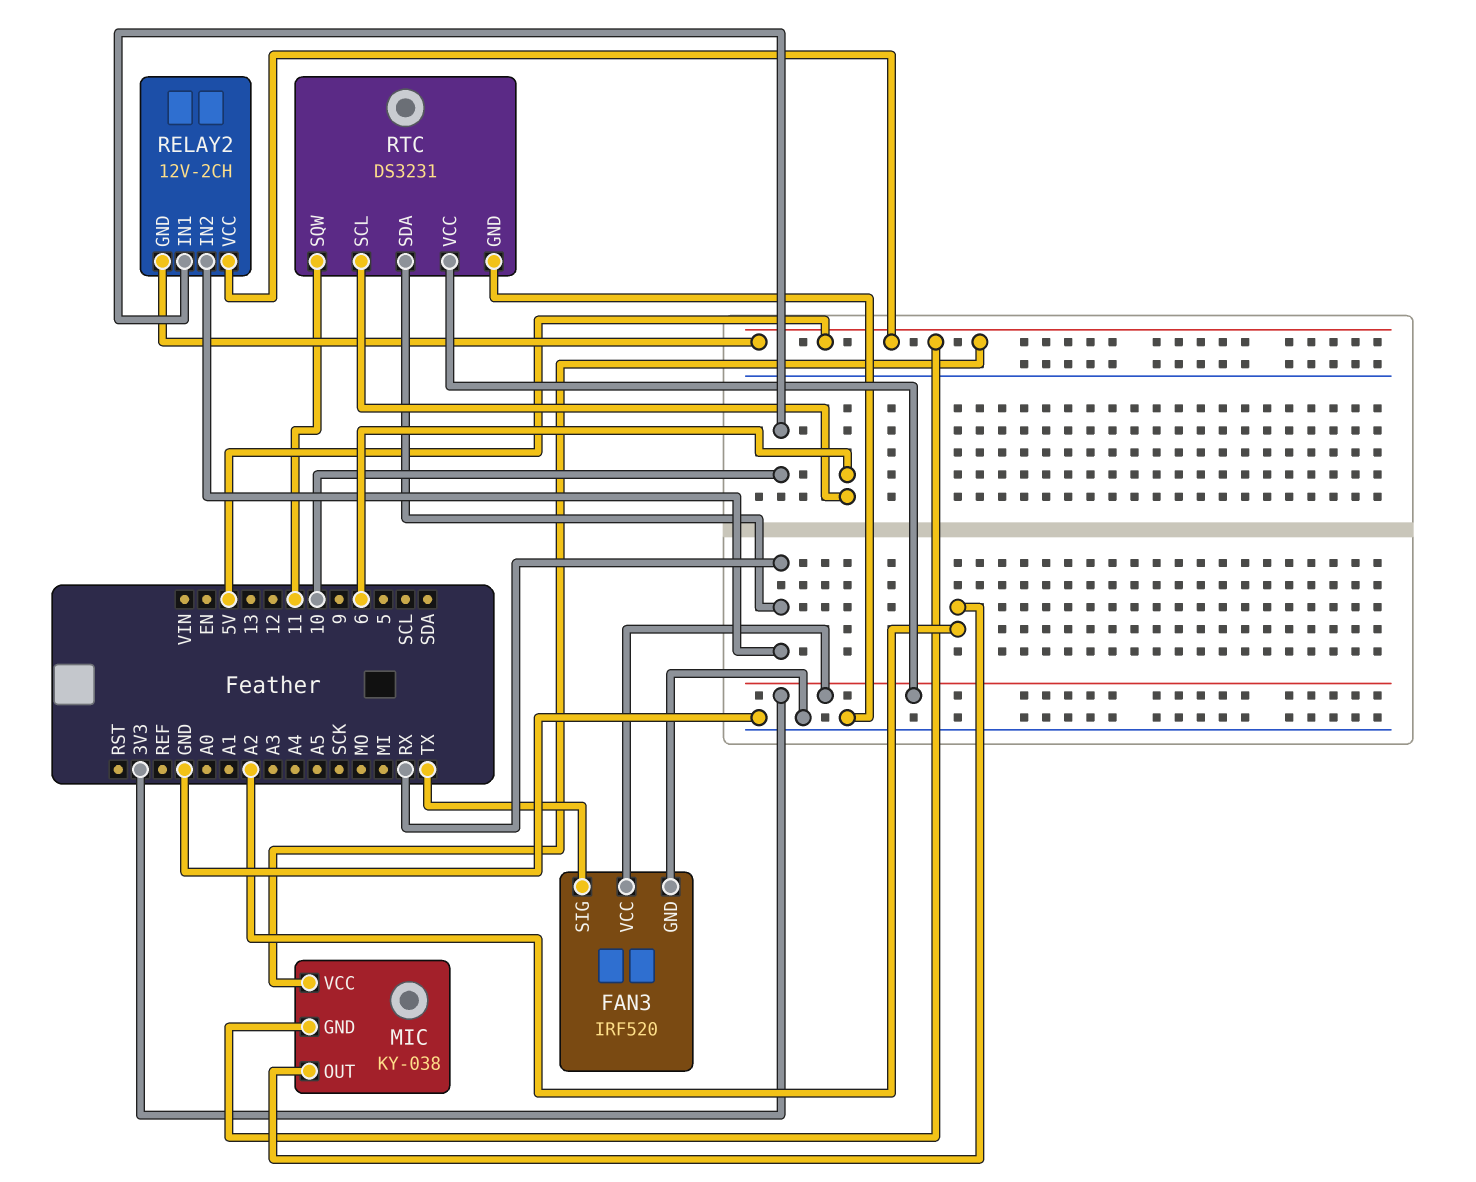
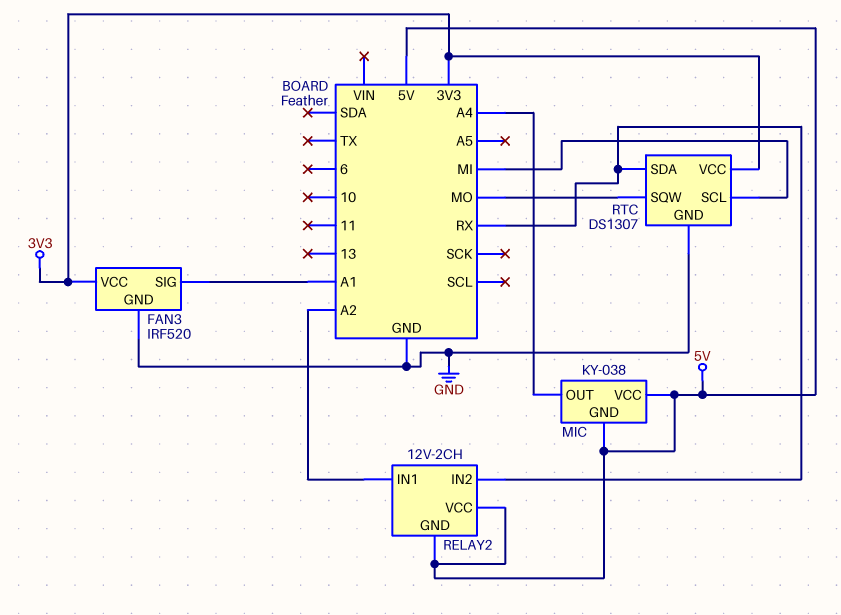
FAN3 pin SIG: TX -> A1
MIC pin OUT: A2 -> A4
RELAY2 pin IN1: 10 -> A2
RTC: DS3231 -> DS1307
RTC pin SCL: 6 -> MI
RTC pin SQW: 11 -> MO

